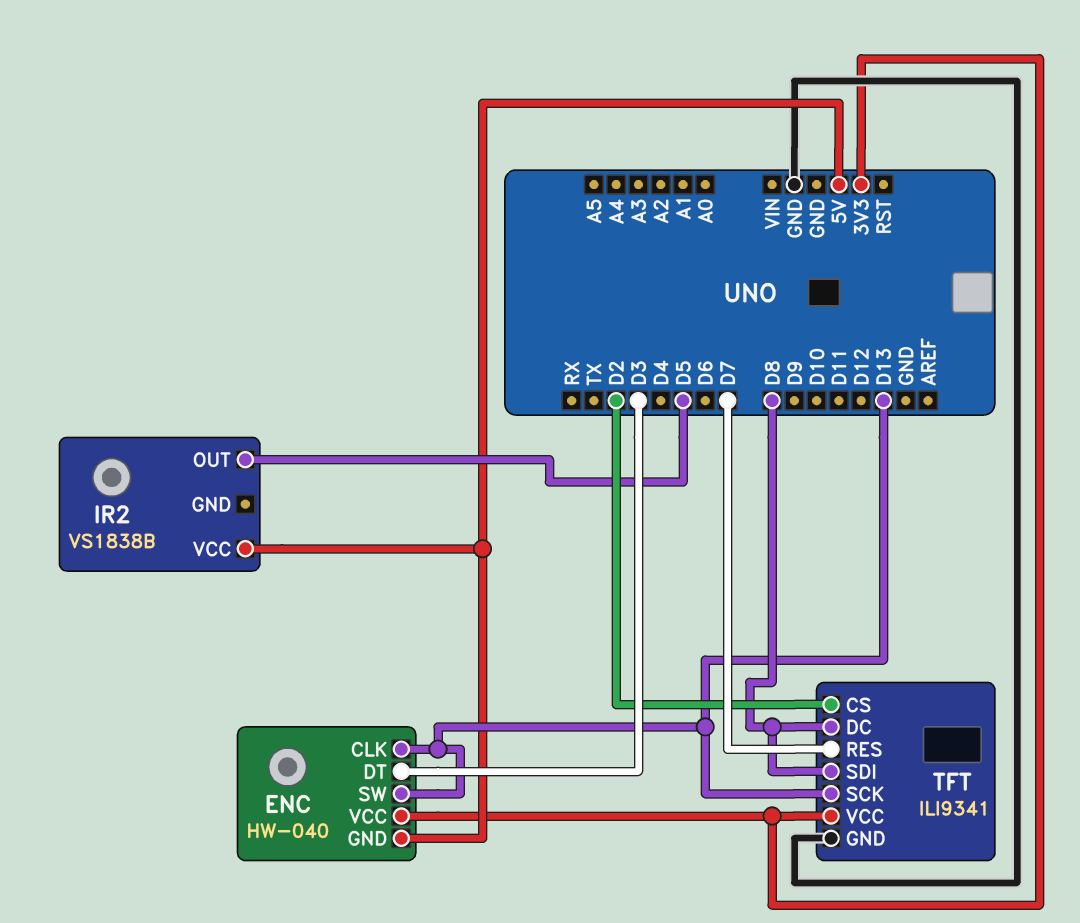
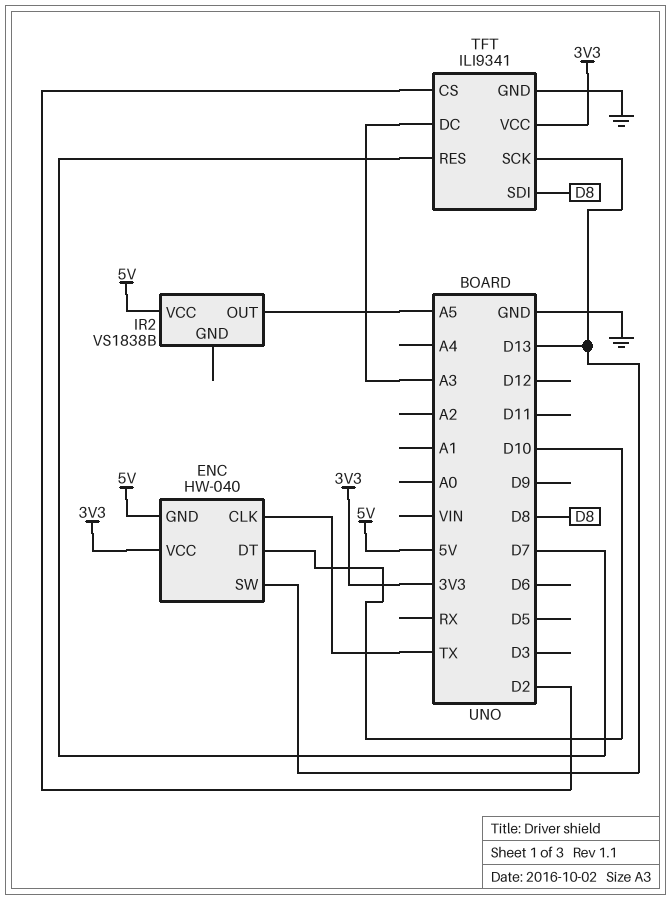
ENC pin CLK: D13 -> TX
ENC pin DT: D3 -> D10
IR2 pin OUT: D5 -> A5
TFT pin DC: D8 -> A3

